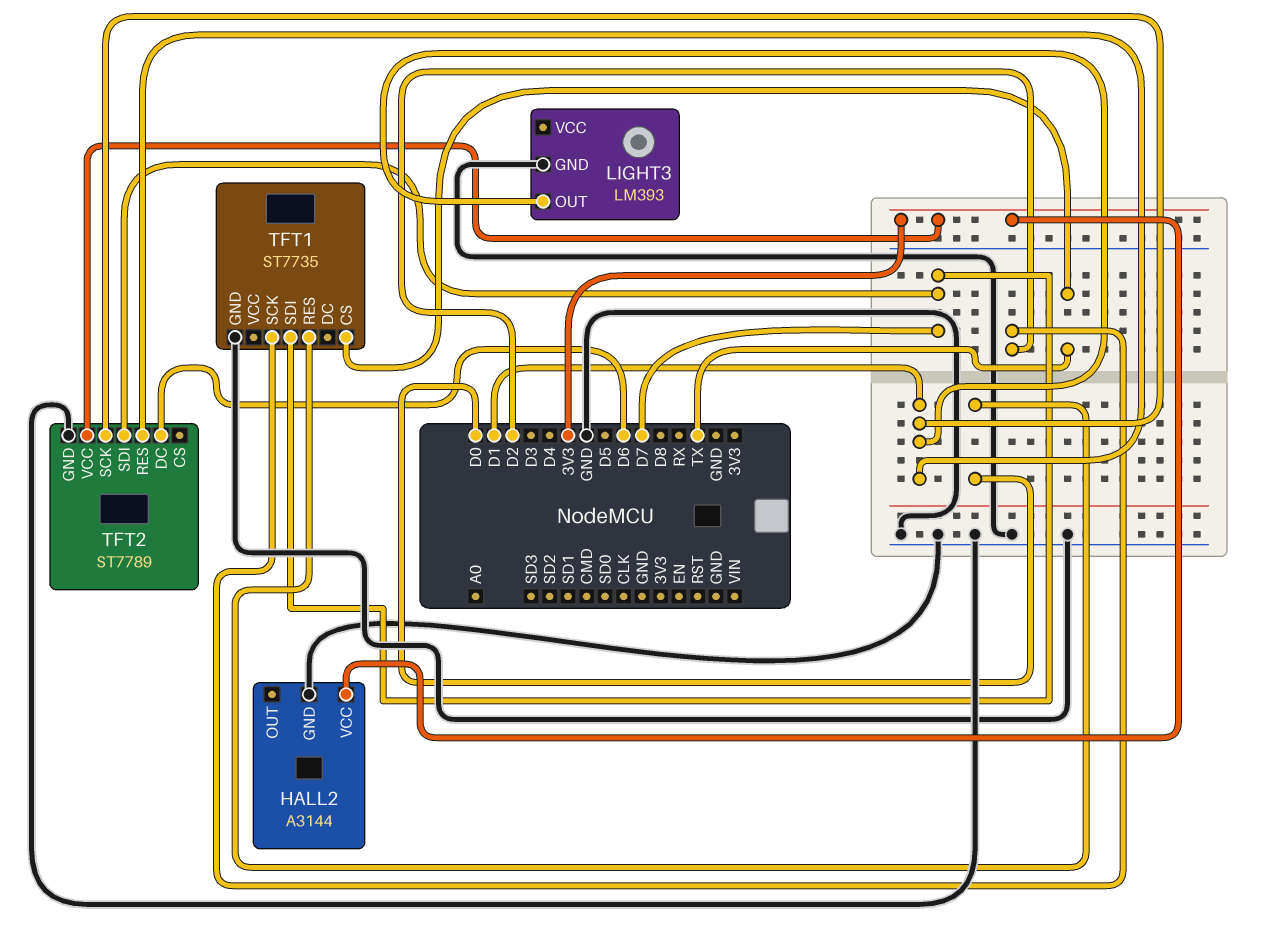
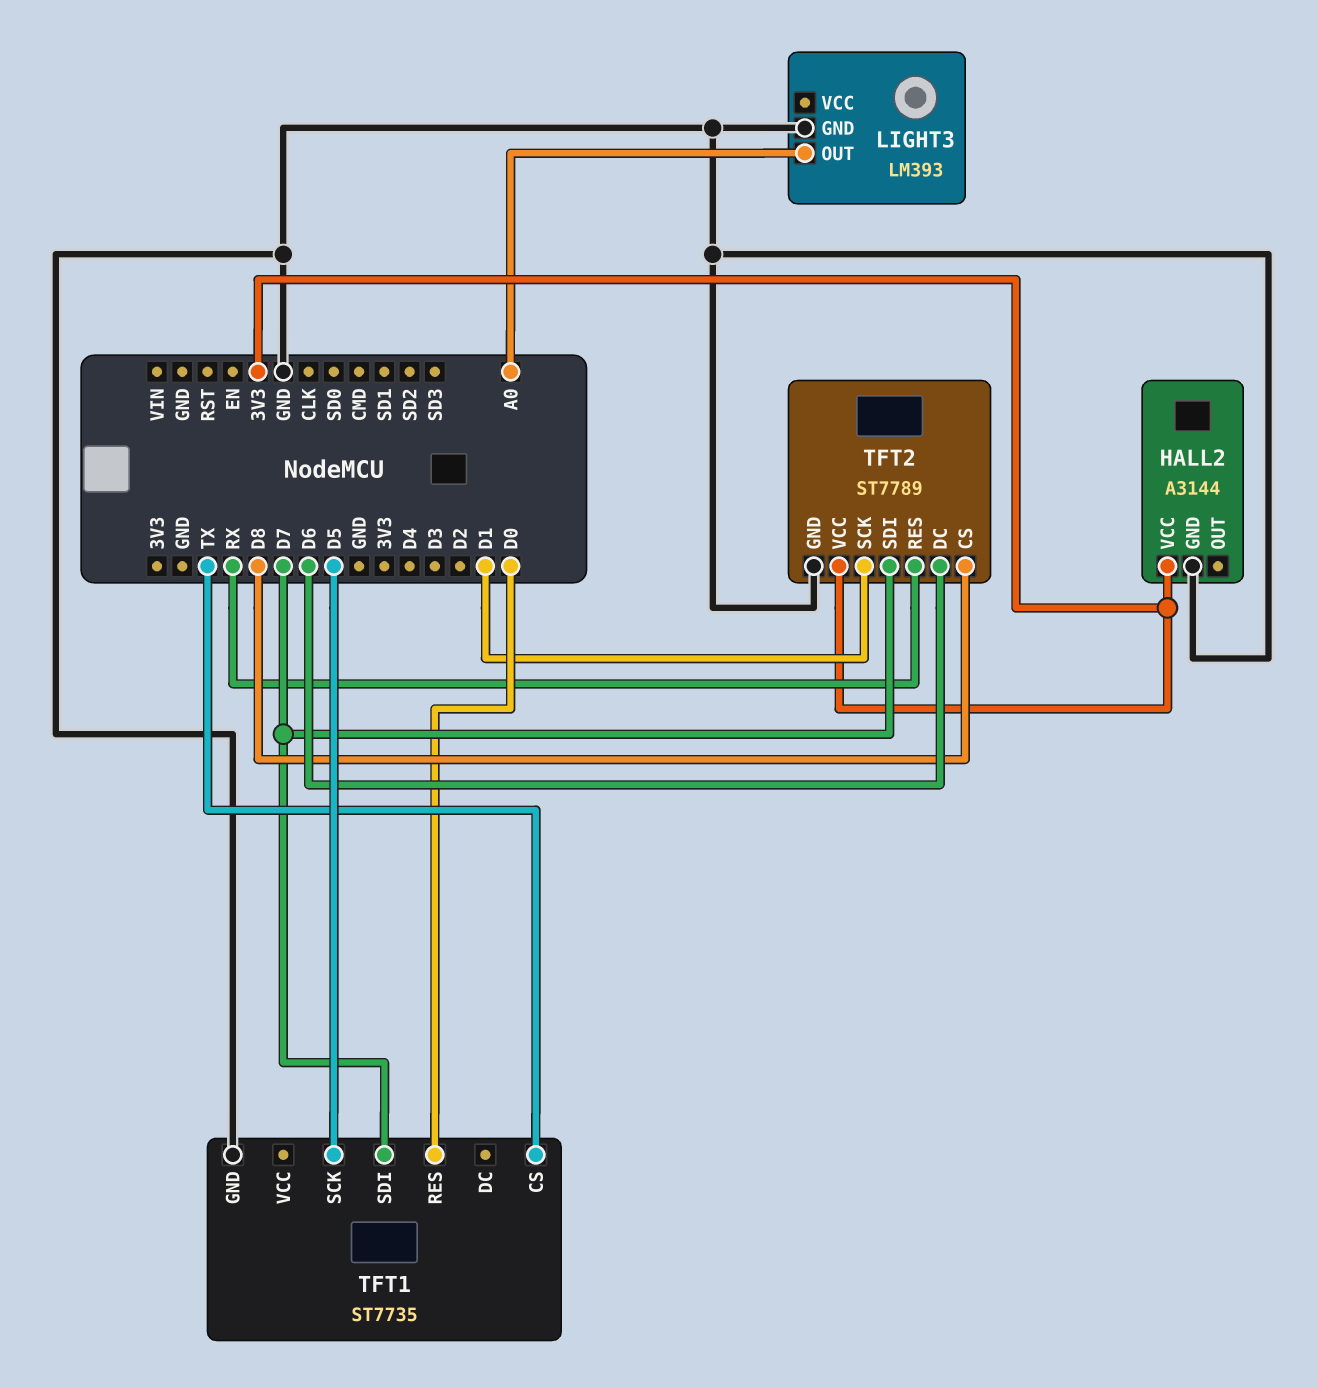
LIGHT3 pin OUT: D1 -> A0
TFT1 pin SCK: D2 -> D5
TFT2 pin CS: none -> D8
TFT2 pin RES: D1 -> RX

